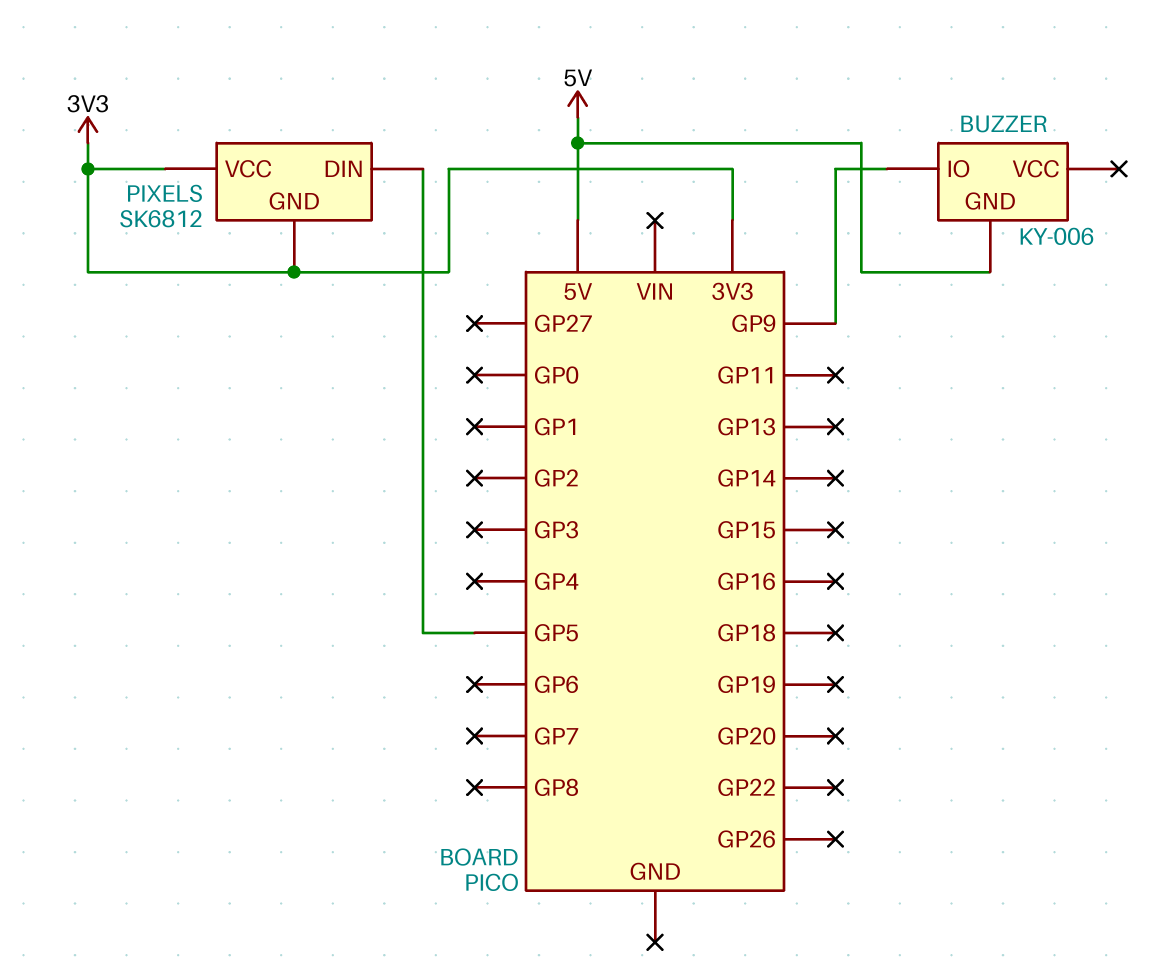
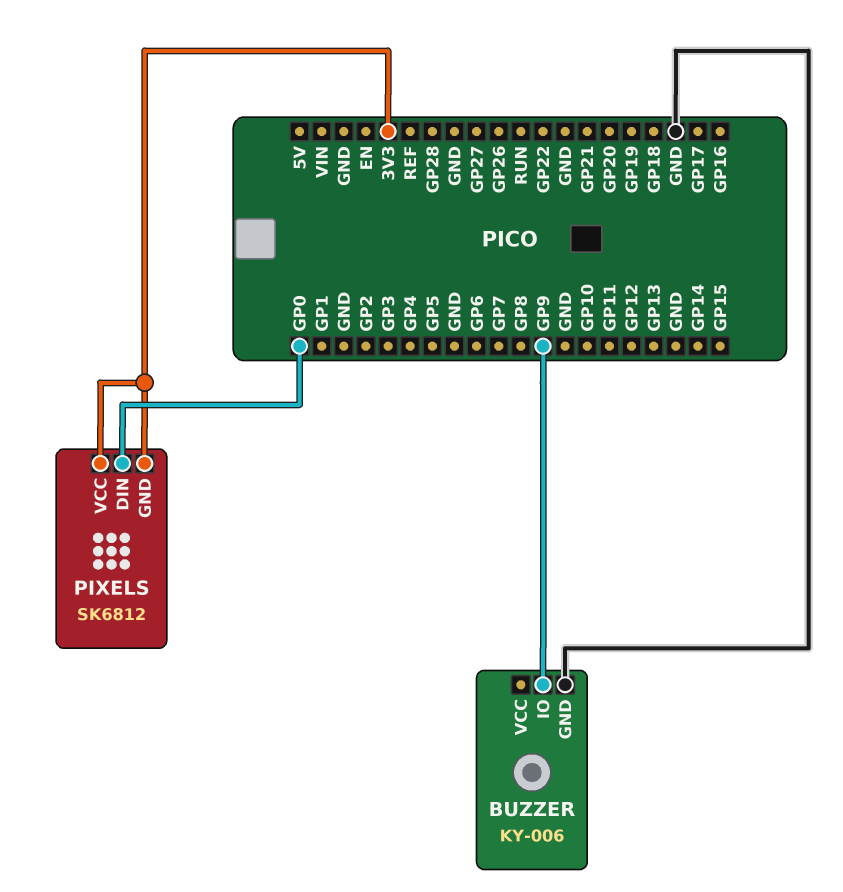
BUZZER pin GND: 5V -> GND
PIXELS pin DIN: GP5 -> GP0

